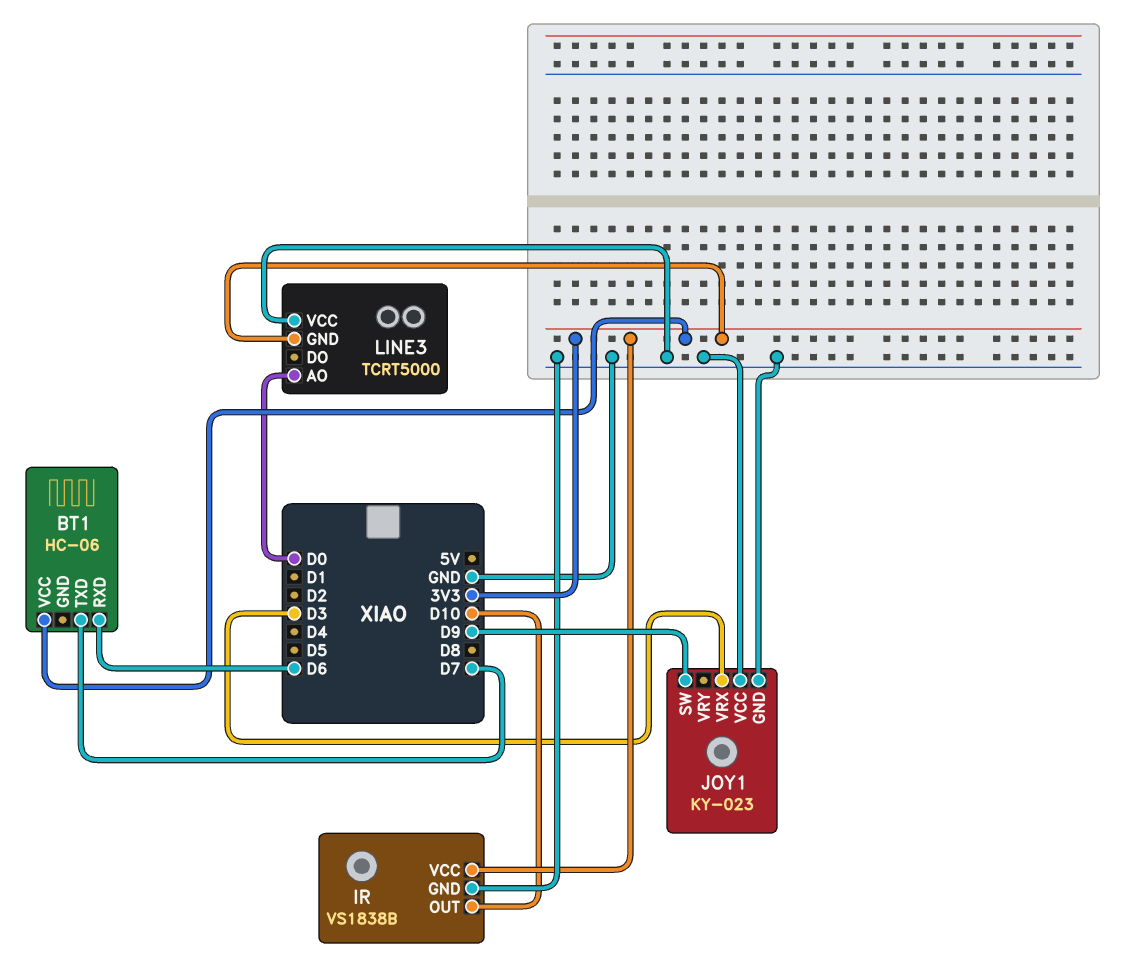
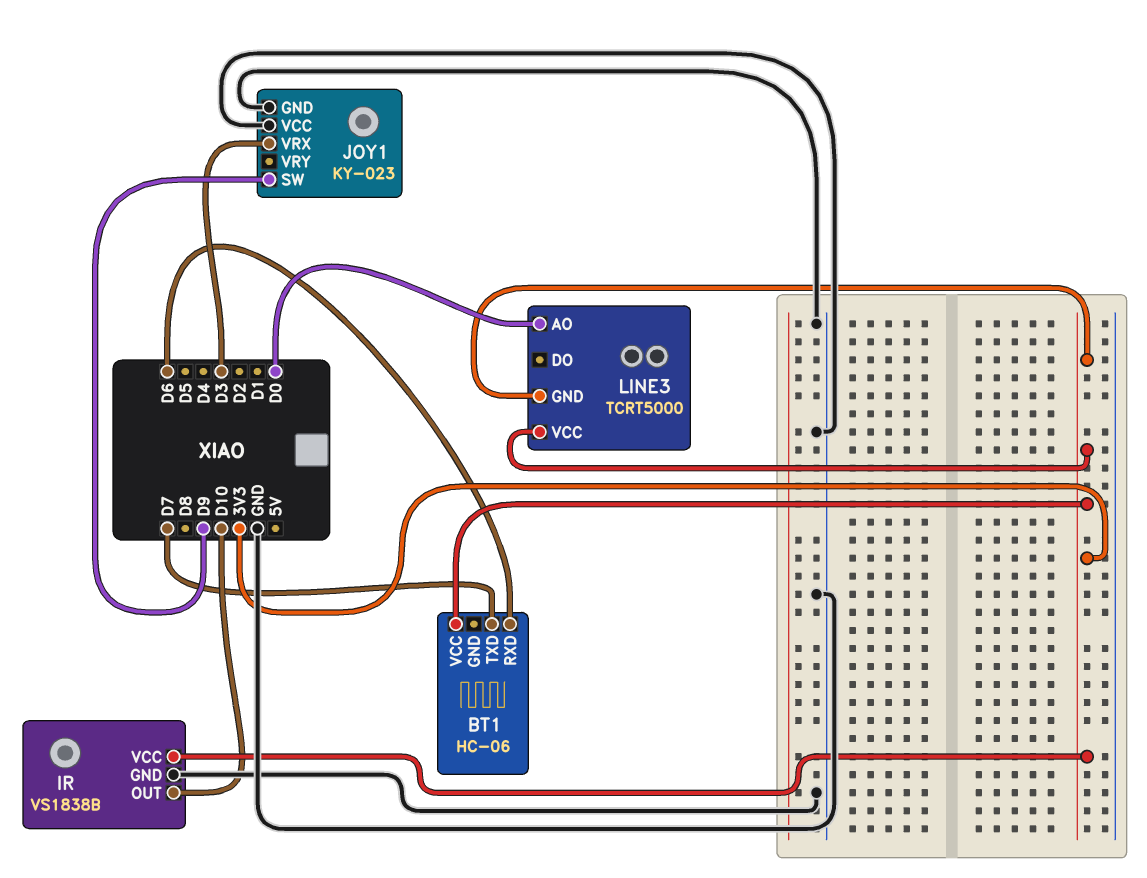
LINE3 pin VCC: GND -> 3V3

